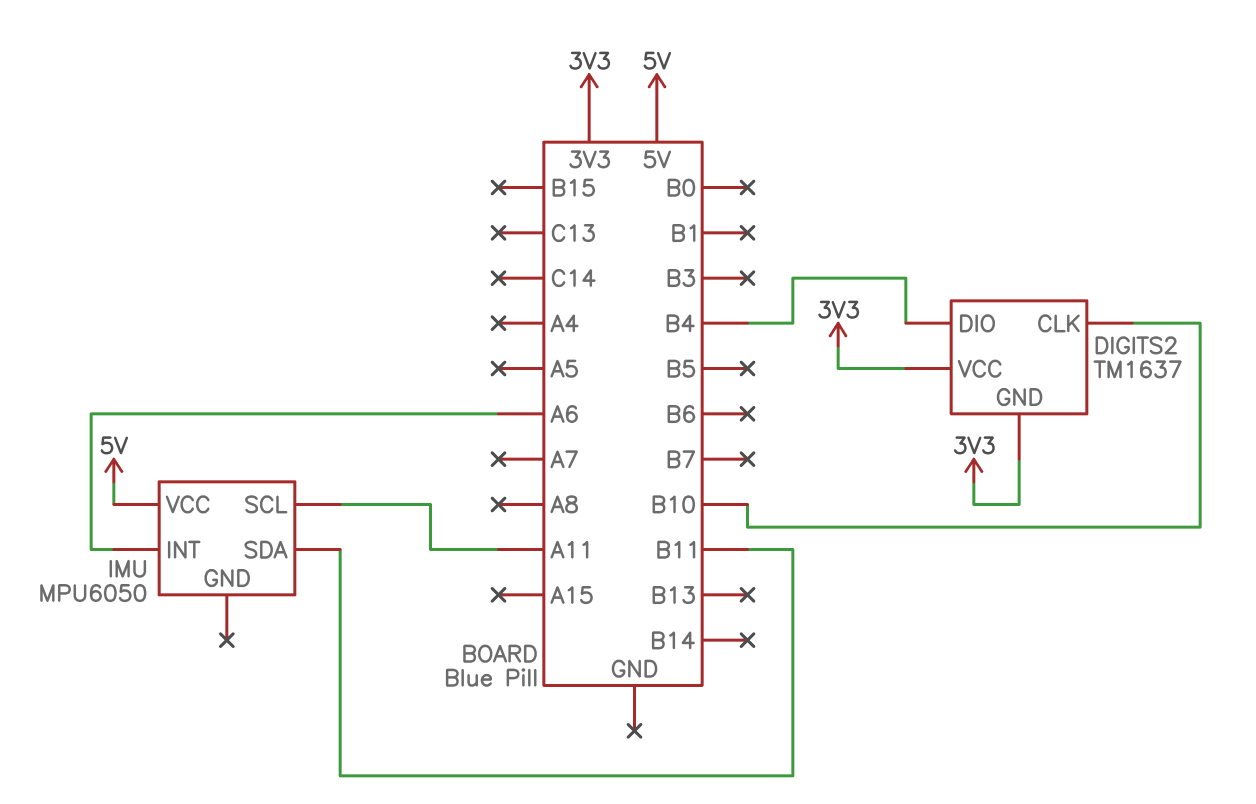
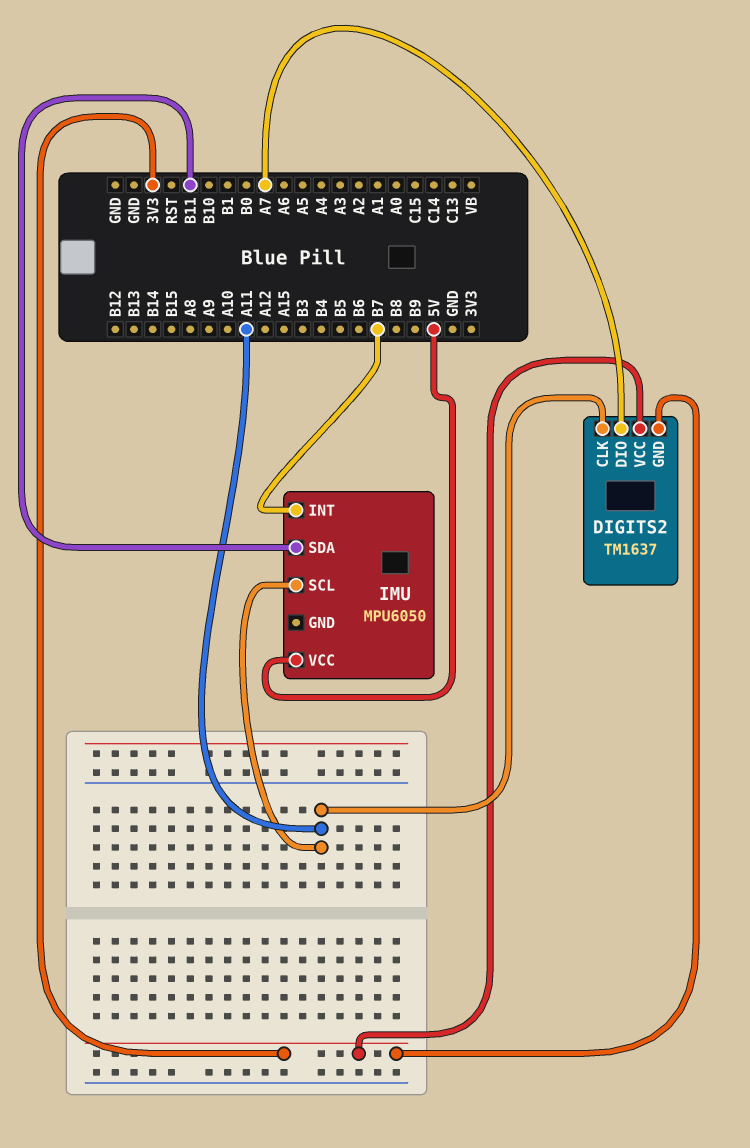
DIGITS2 pin CLK: B10 -> A11
DIGITS2 pin DIO: B4 -> A7
IMU pin INT: A6 -> B7

